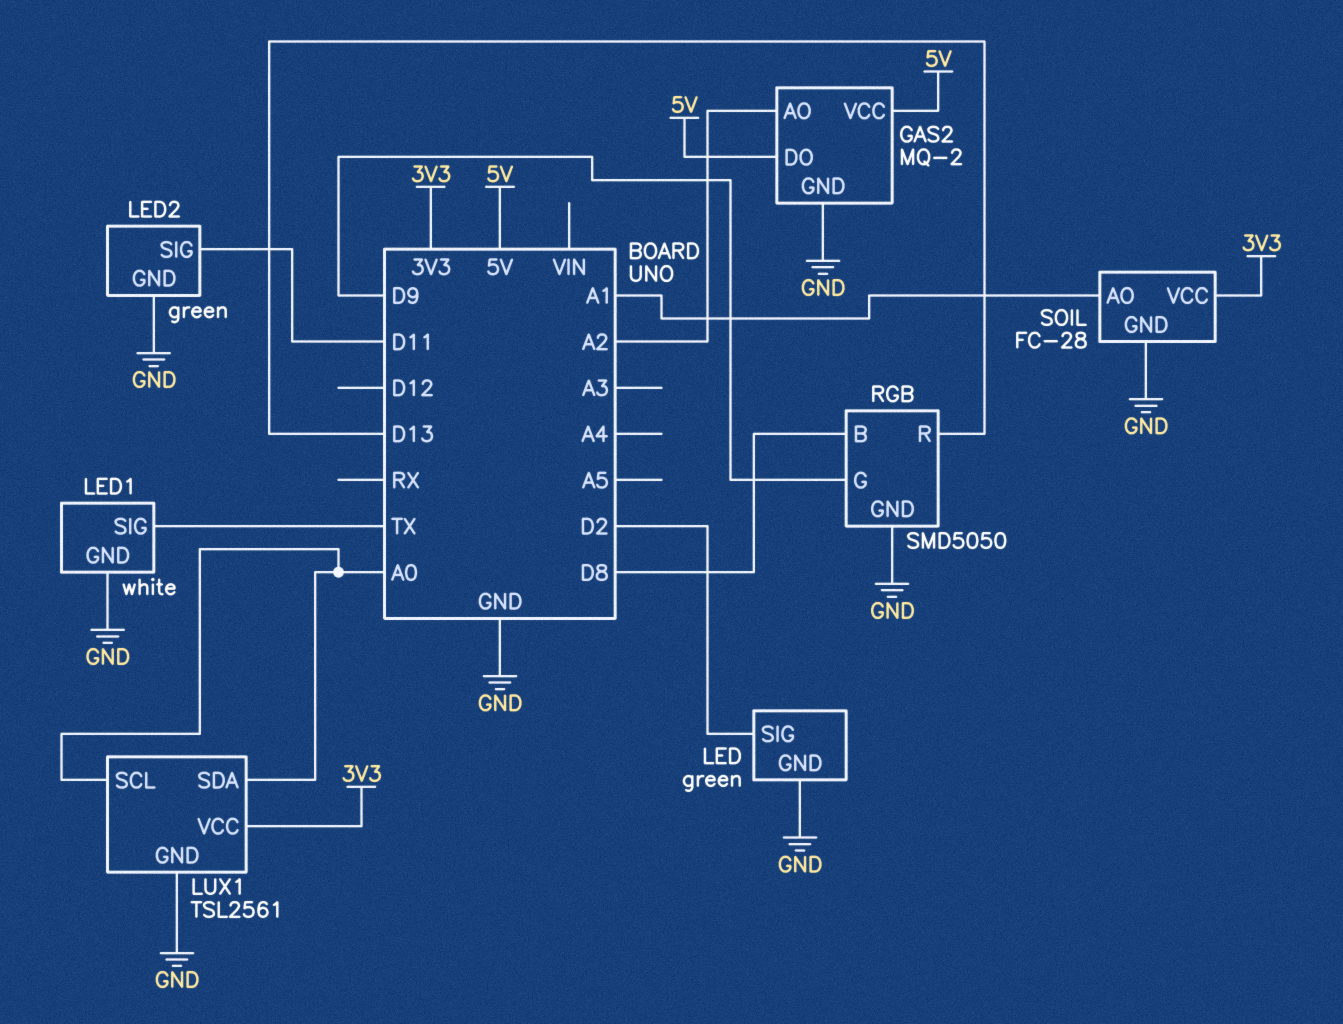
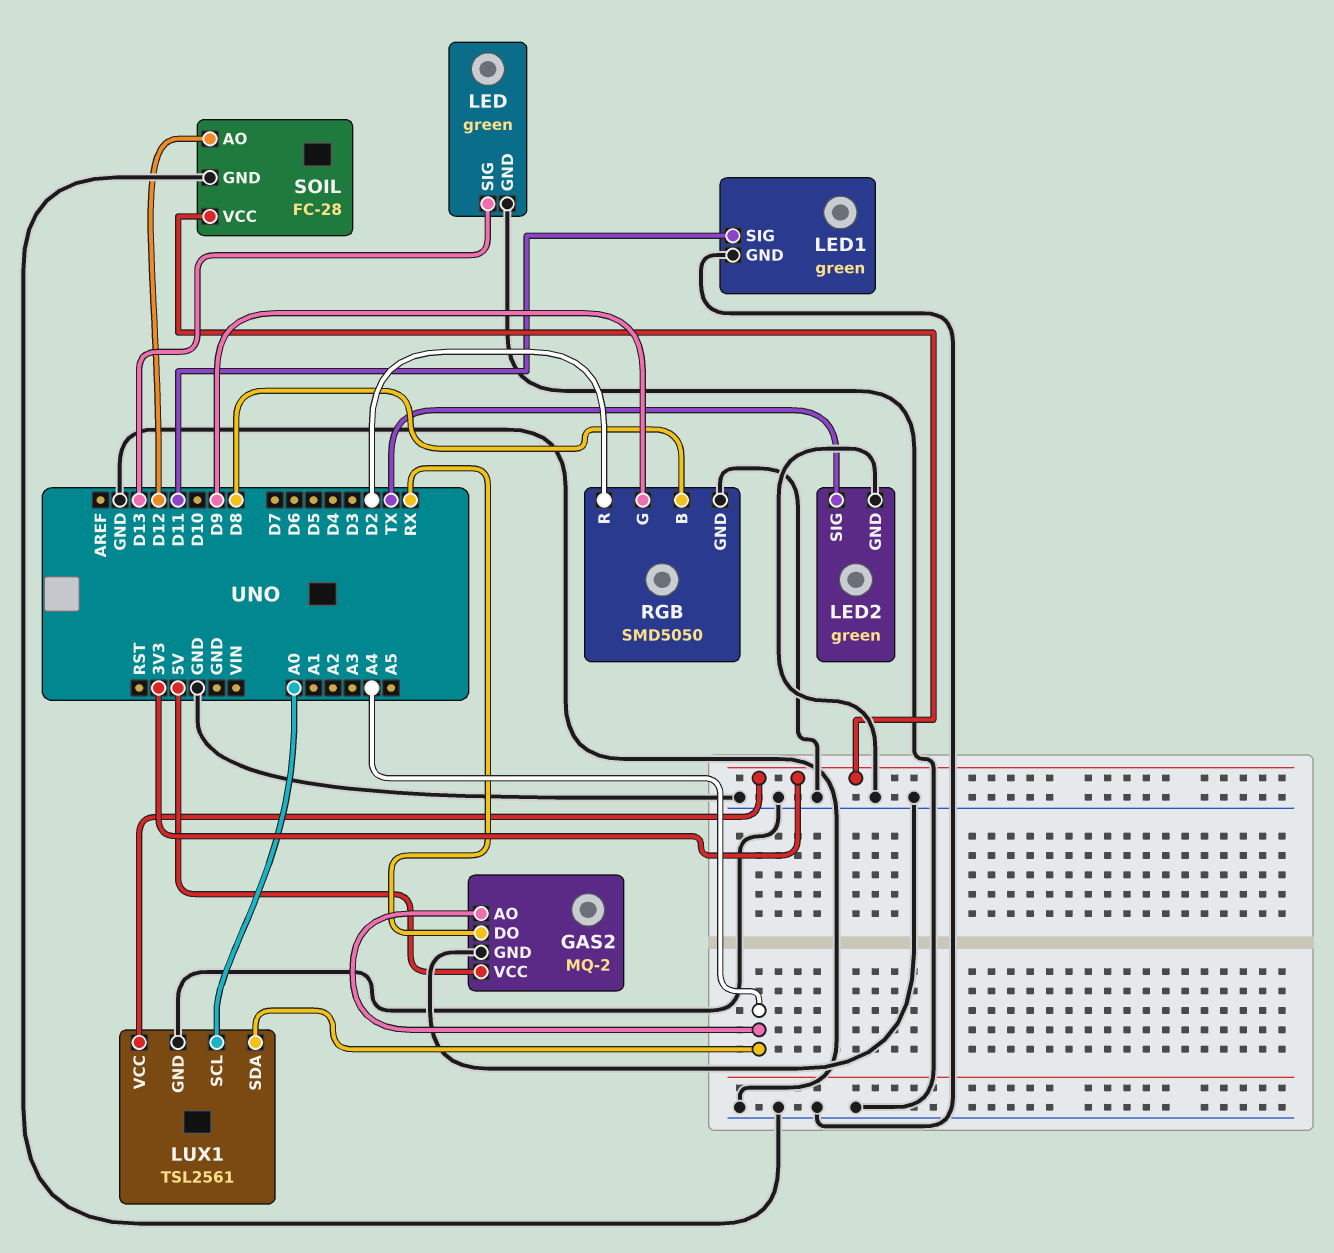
GAS2 pin AO: A2 -> A4
GAS2 pin DO: 5V -> RX
LED pin SIG: D2 -> D13
LED1: white -> green
LED1 pin SIG: TX -> D11
LED2 pin SIG: D11 -> TX
LUX1 pin SDA: A0 -> A4
RGB pin R: D13 -> D2
SOIL pin AO: A1 -> D12

